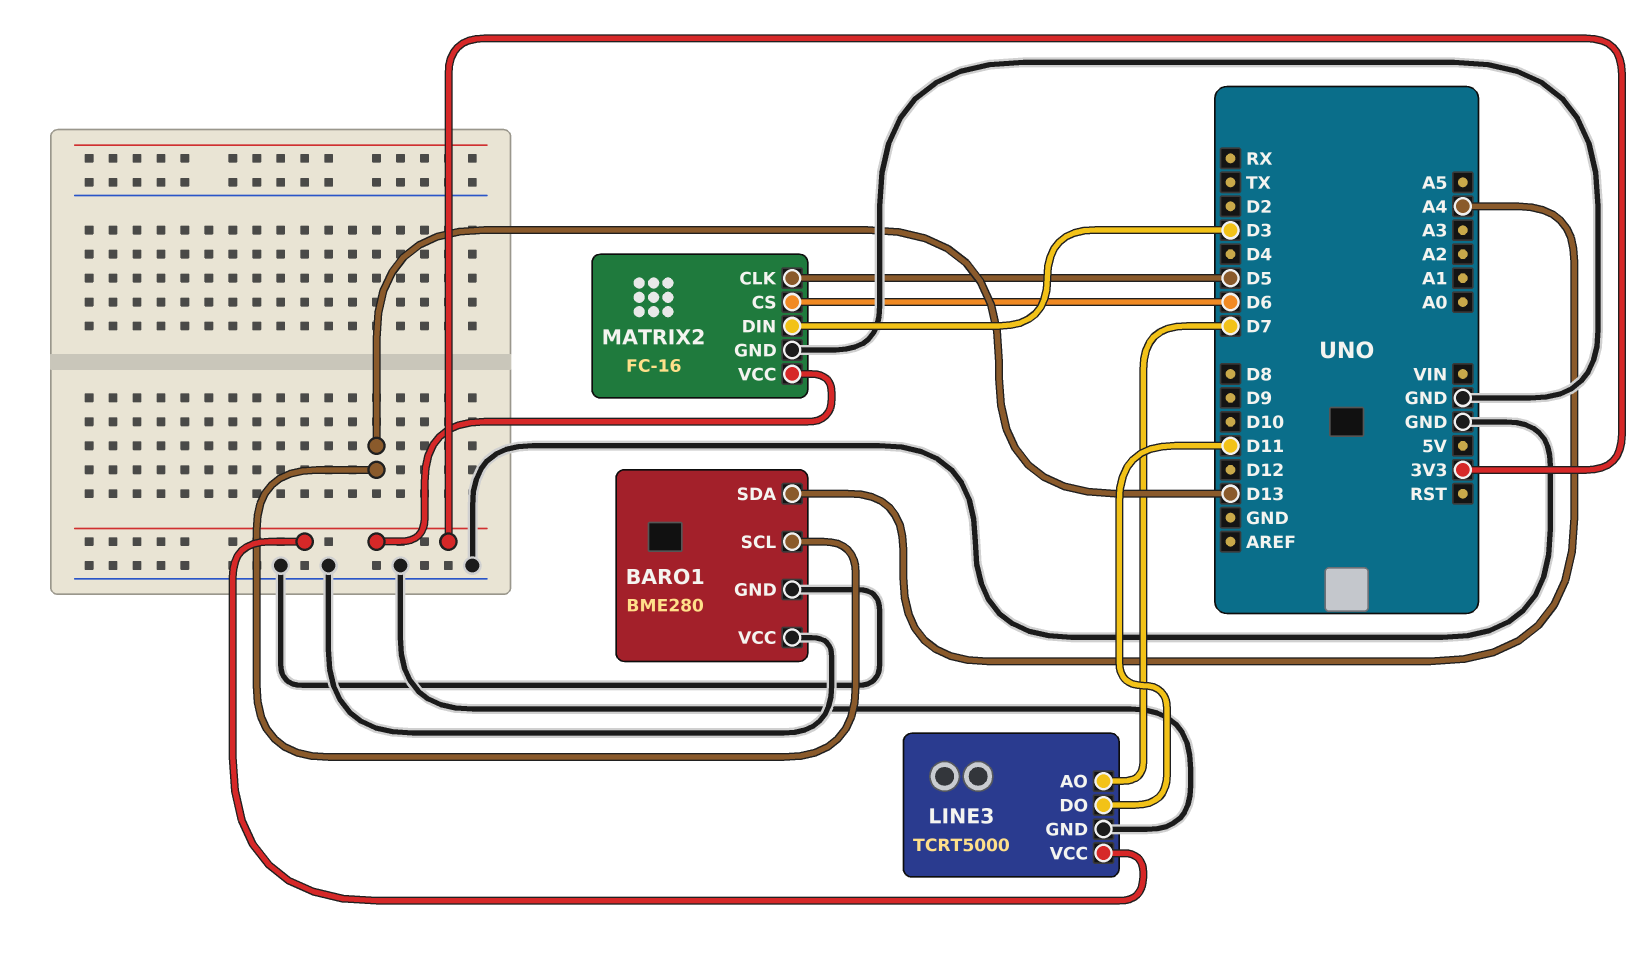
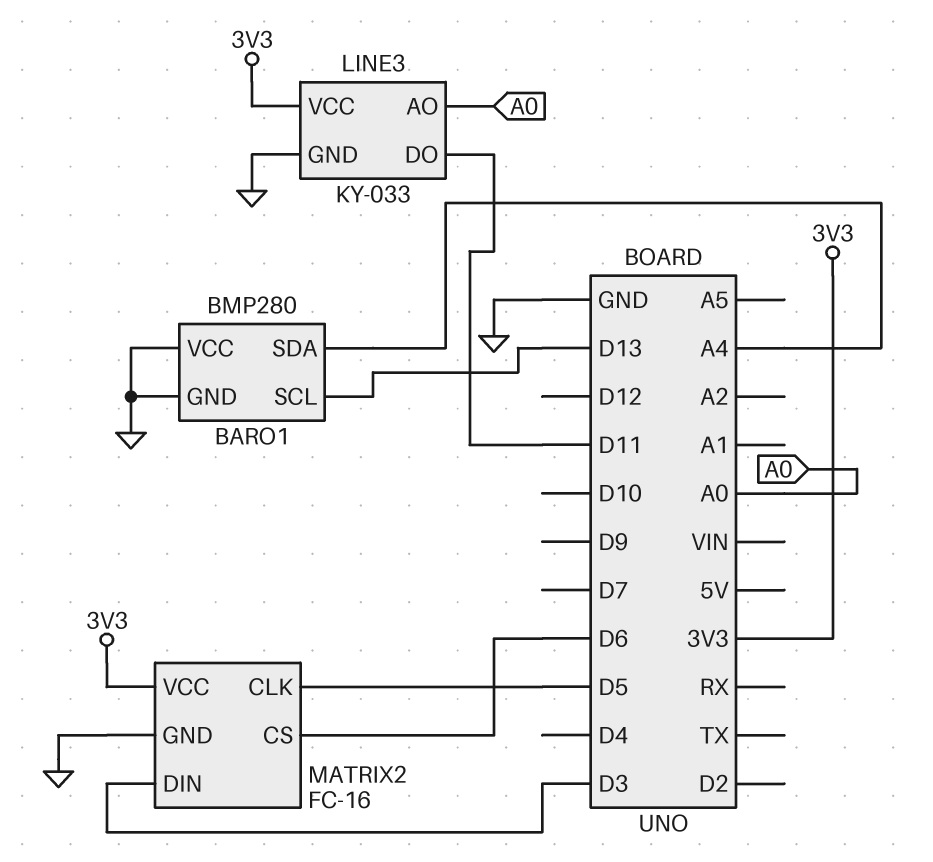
BARO1: BME280 -> BMP280
LINE3: TCRT5000 -> KY-033
LINE3 pin AO: D7 -> A0

